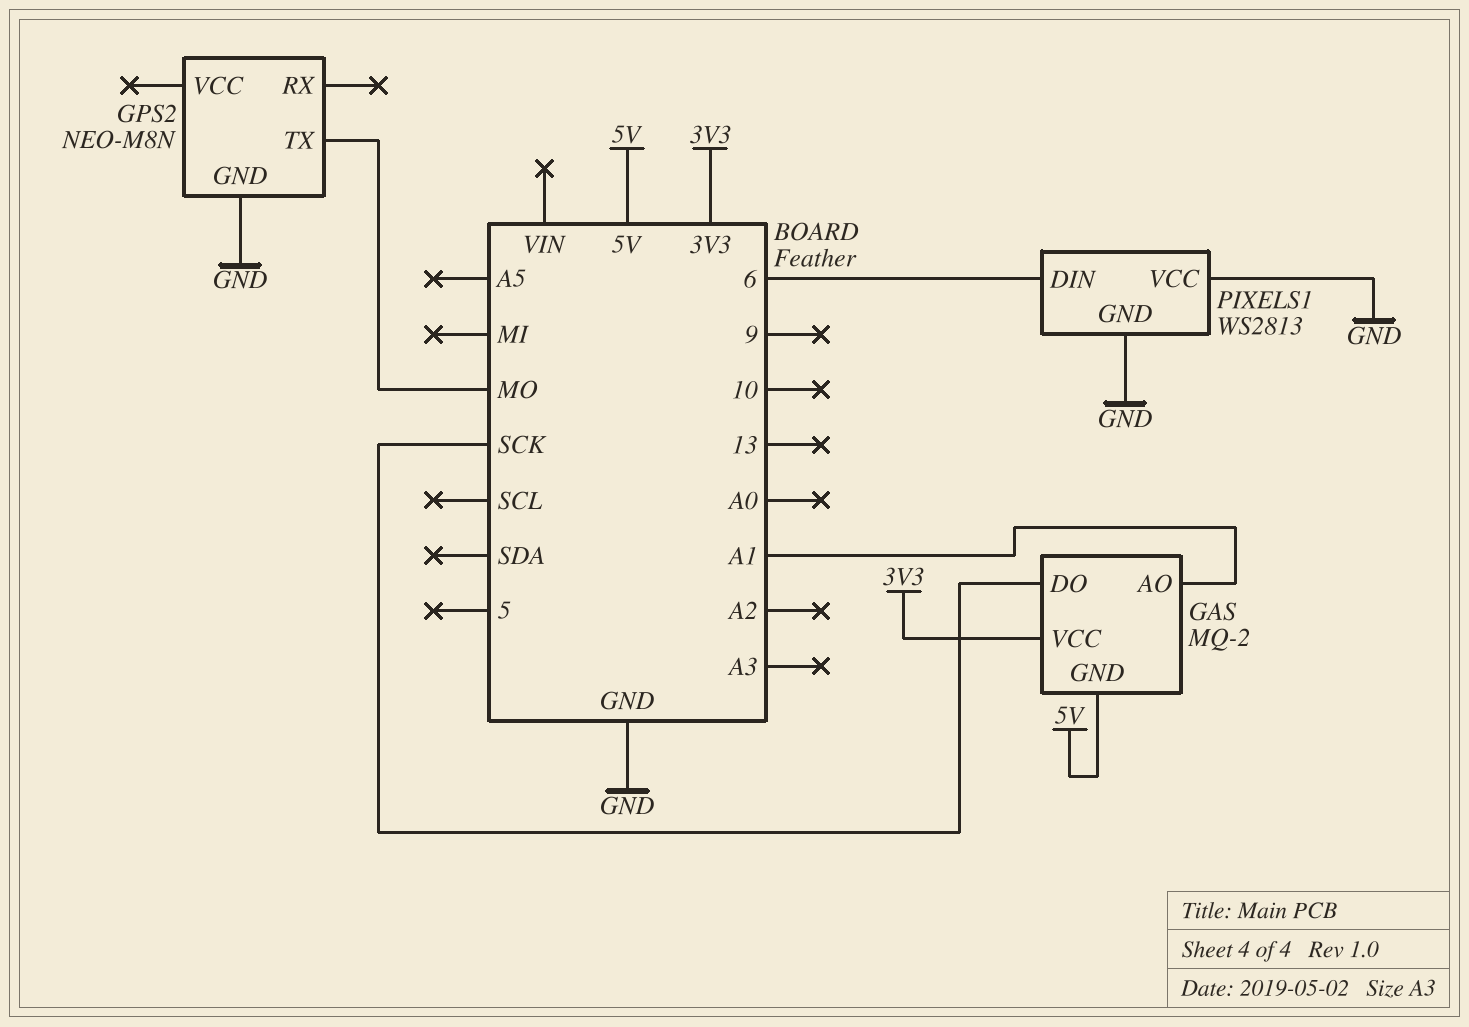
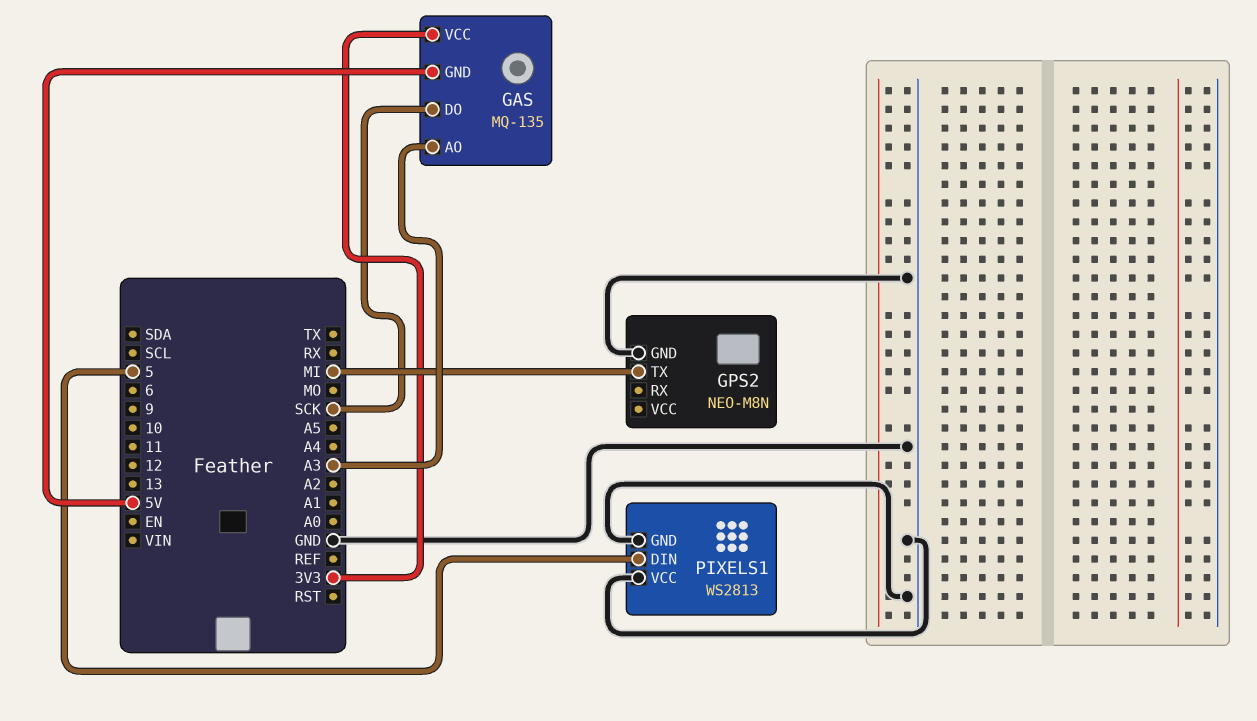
GAS: MQ-2 -> MQ-135
GAS pin AO: A1 -> A3
GPS2 pin TX: MO -> MI
PIXELS1 pin DIN: 6 -> 5

